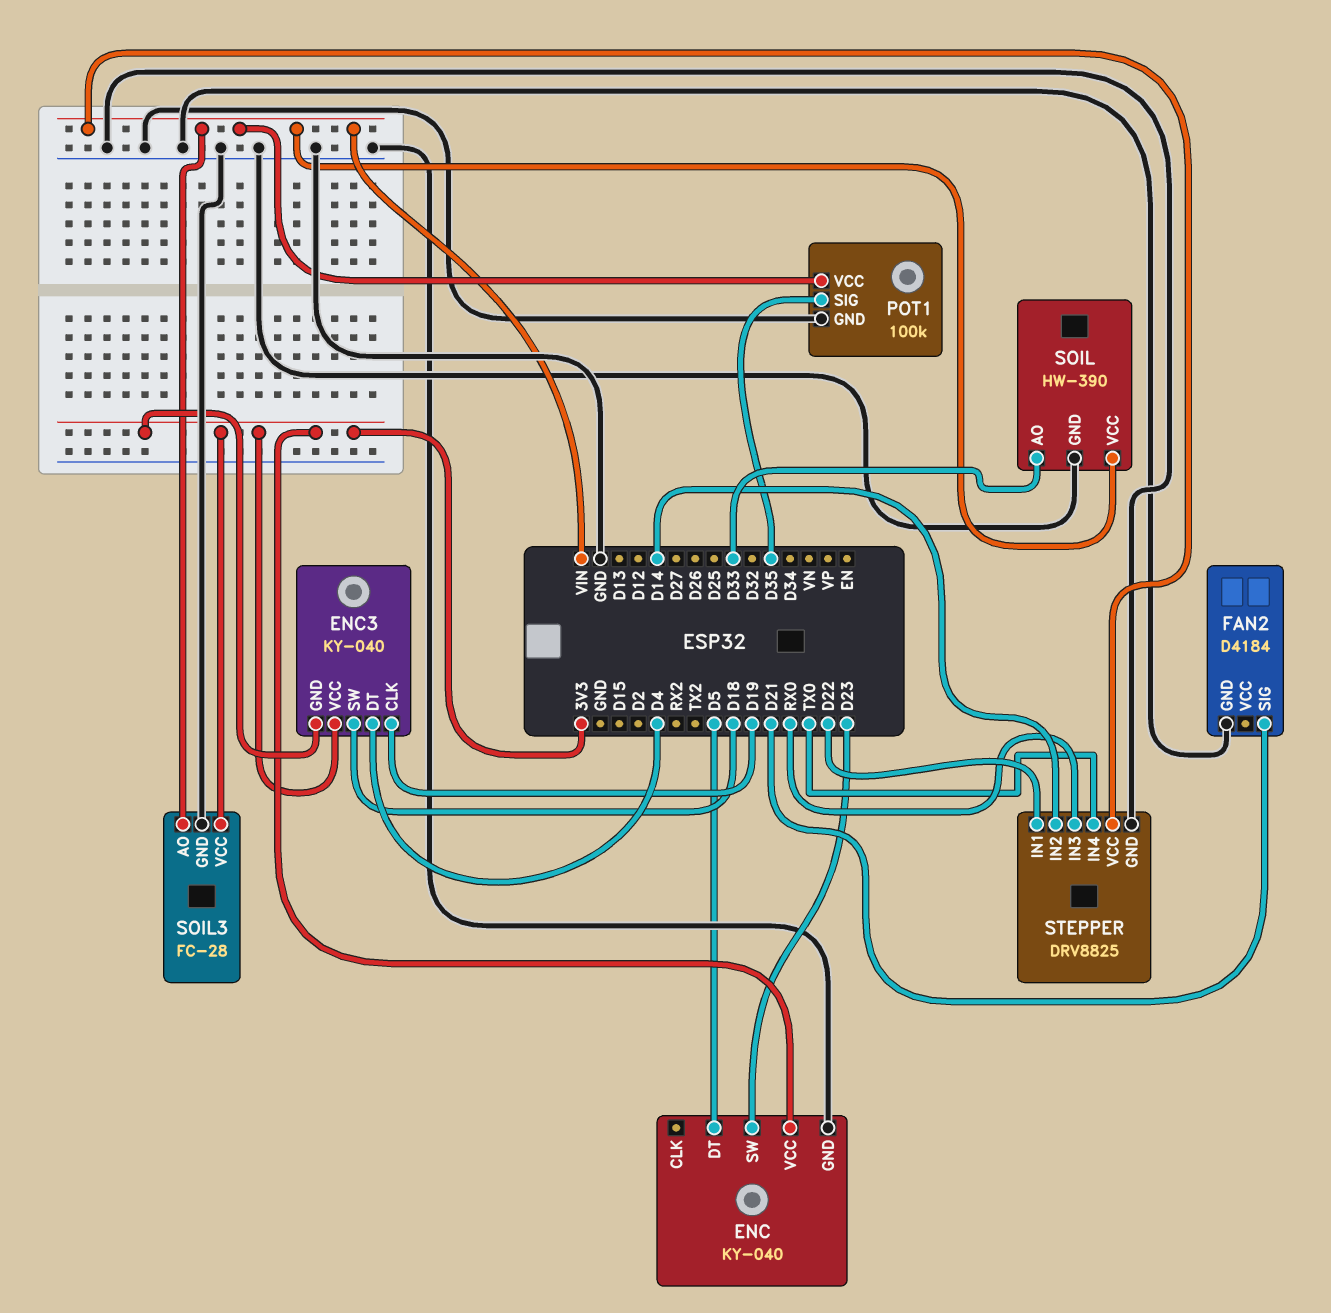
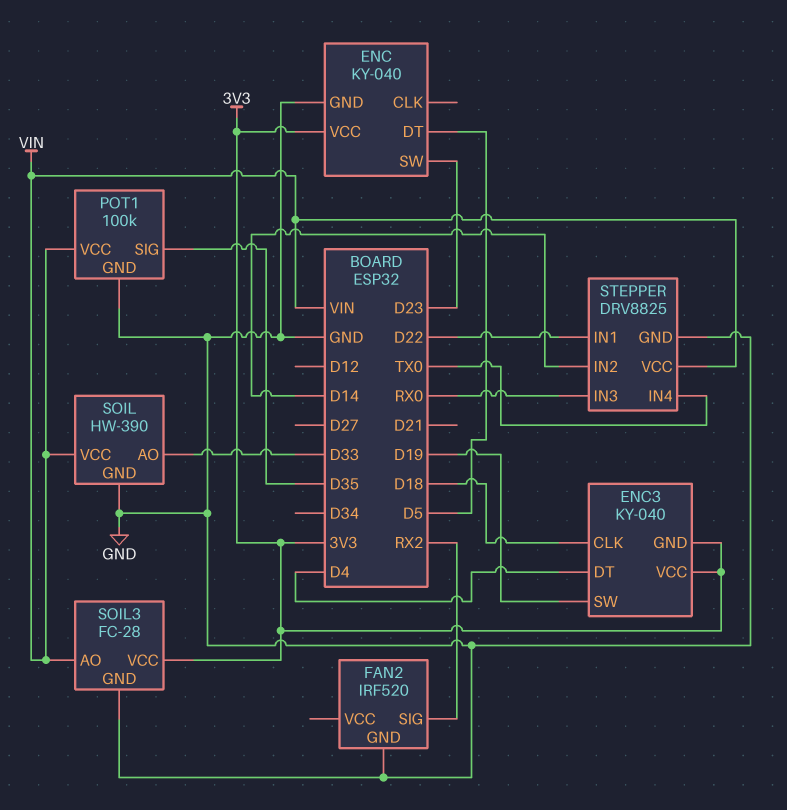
ENC3 pin CLK: D19 -> D18
ENC3 pin SW: D18 -> D19
FAN2: D4184 -> IRF520
FAN2 pin SIG: D21 -> RX2

